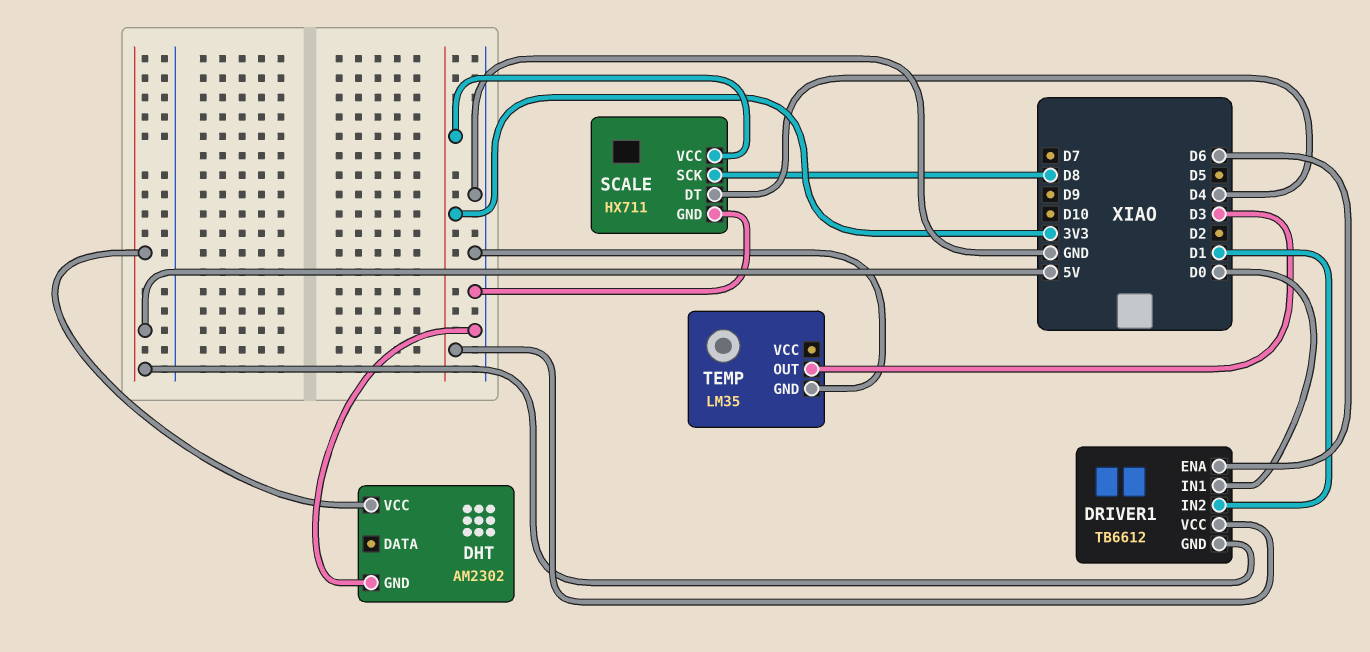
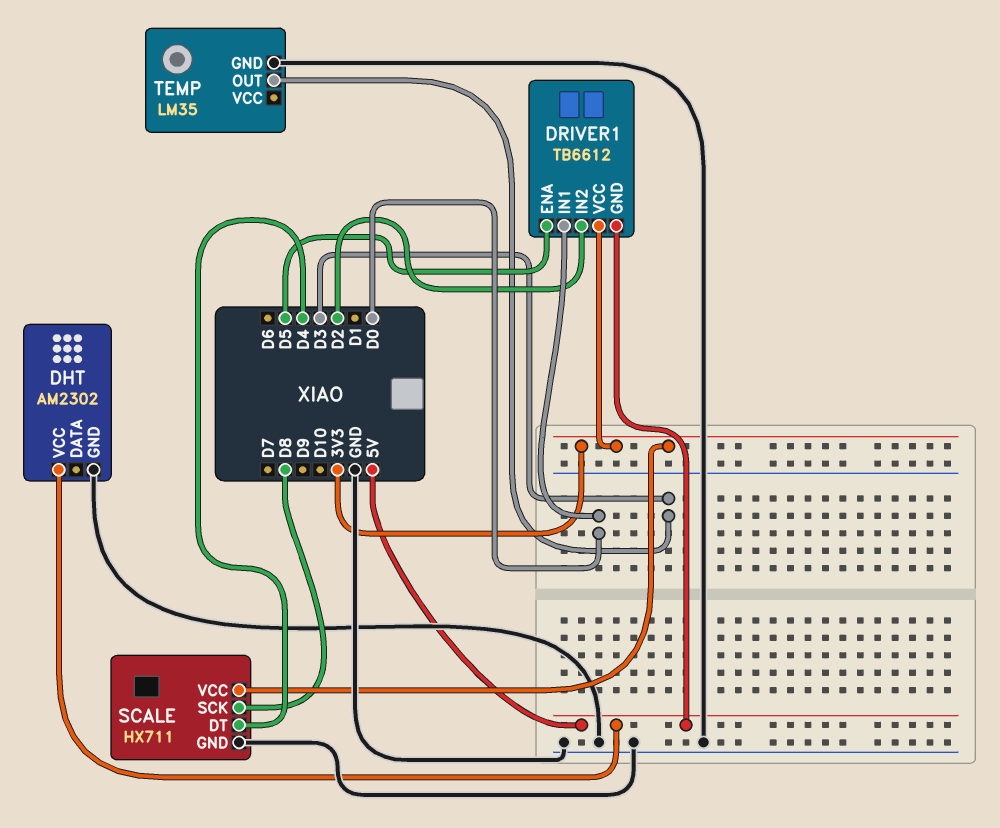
DRIVER1 pin ENA: D6 -> D5
DRIVER1 pin IN2: D1 -> D2

